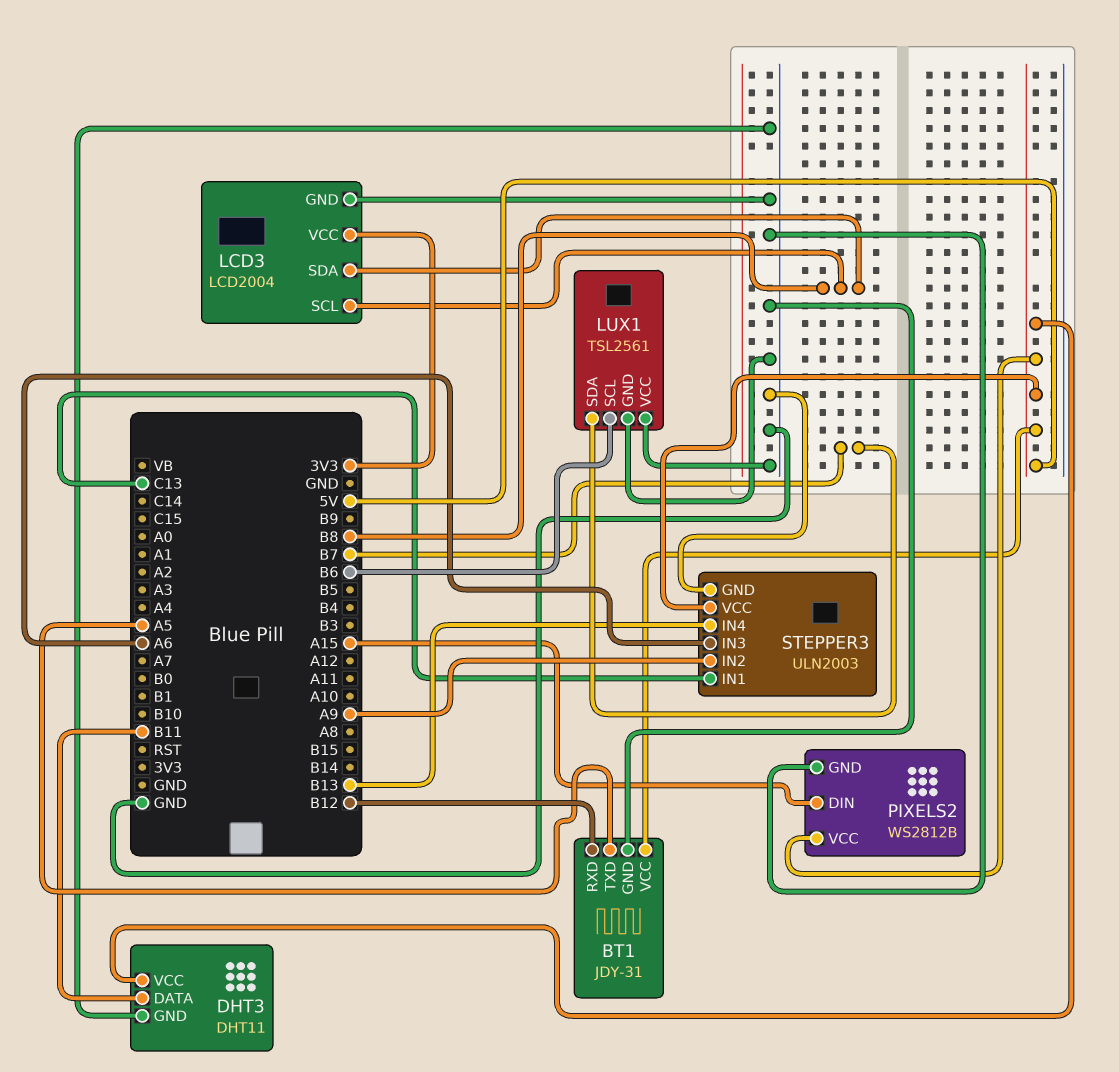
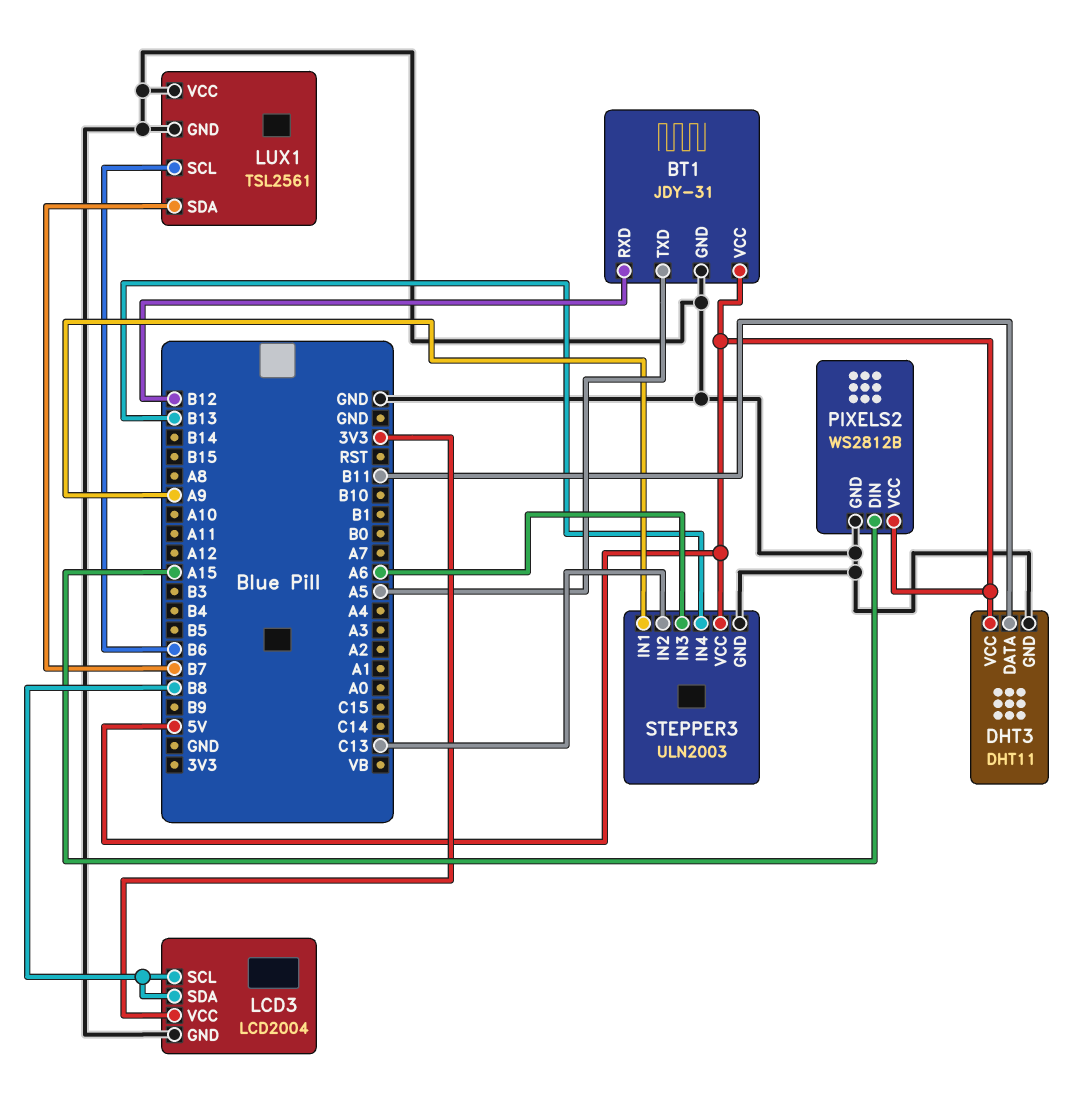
STEPPER3 pin IN1: C13 -> A9
STEPPER3 pin IN2: A9 -> C13

